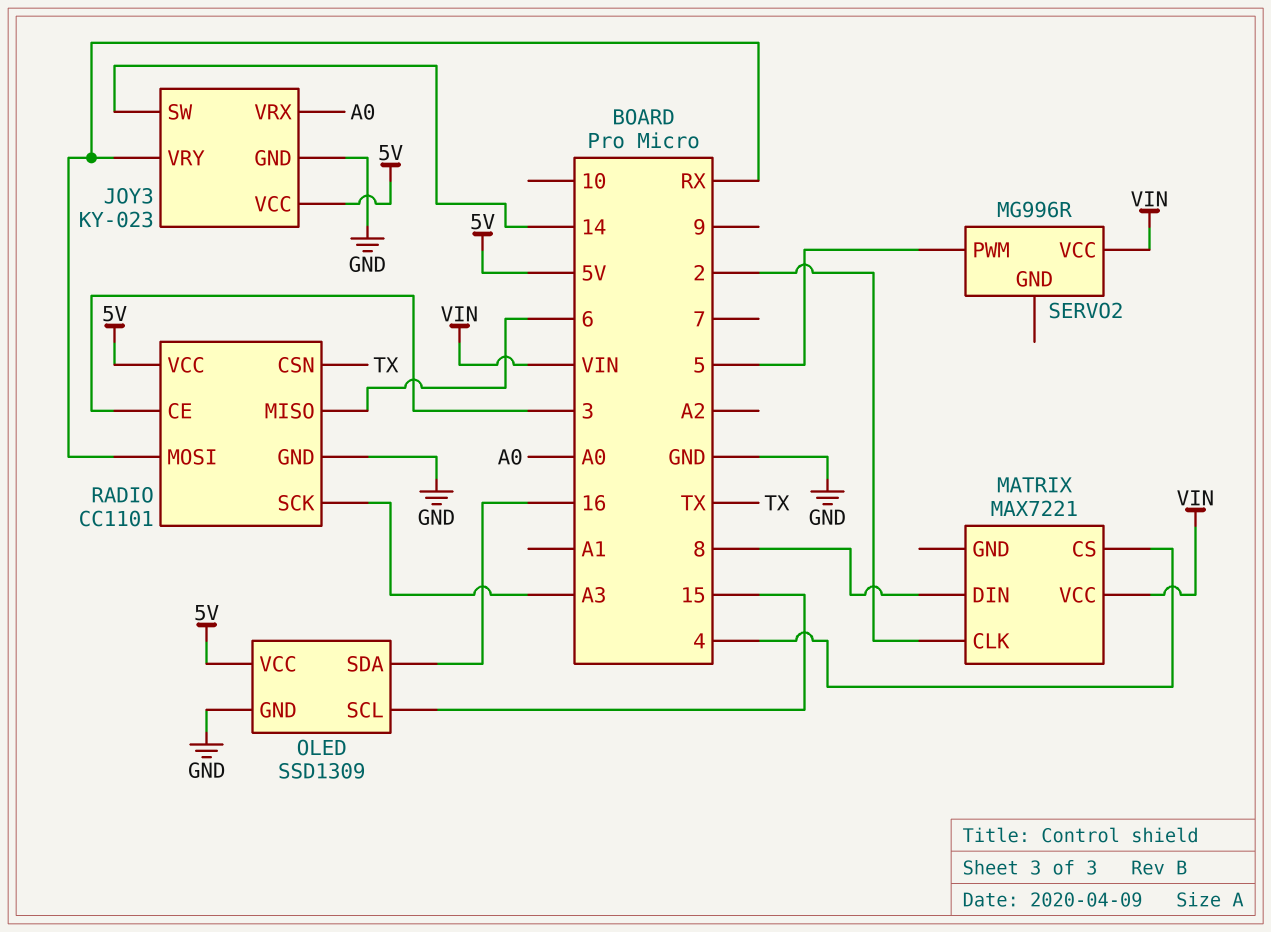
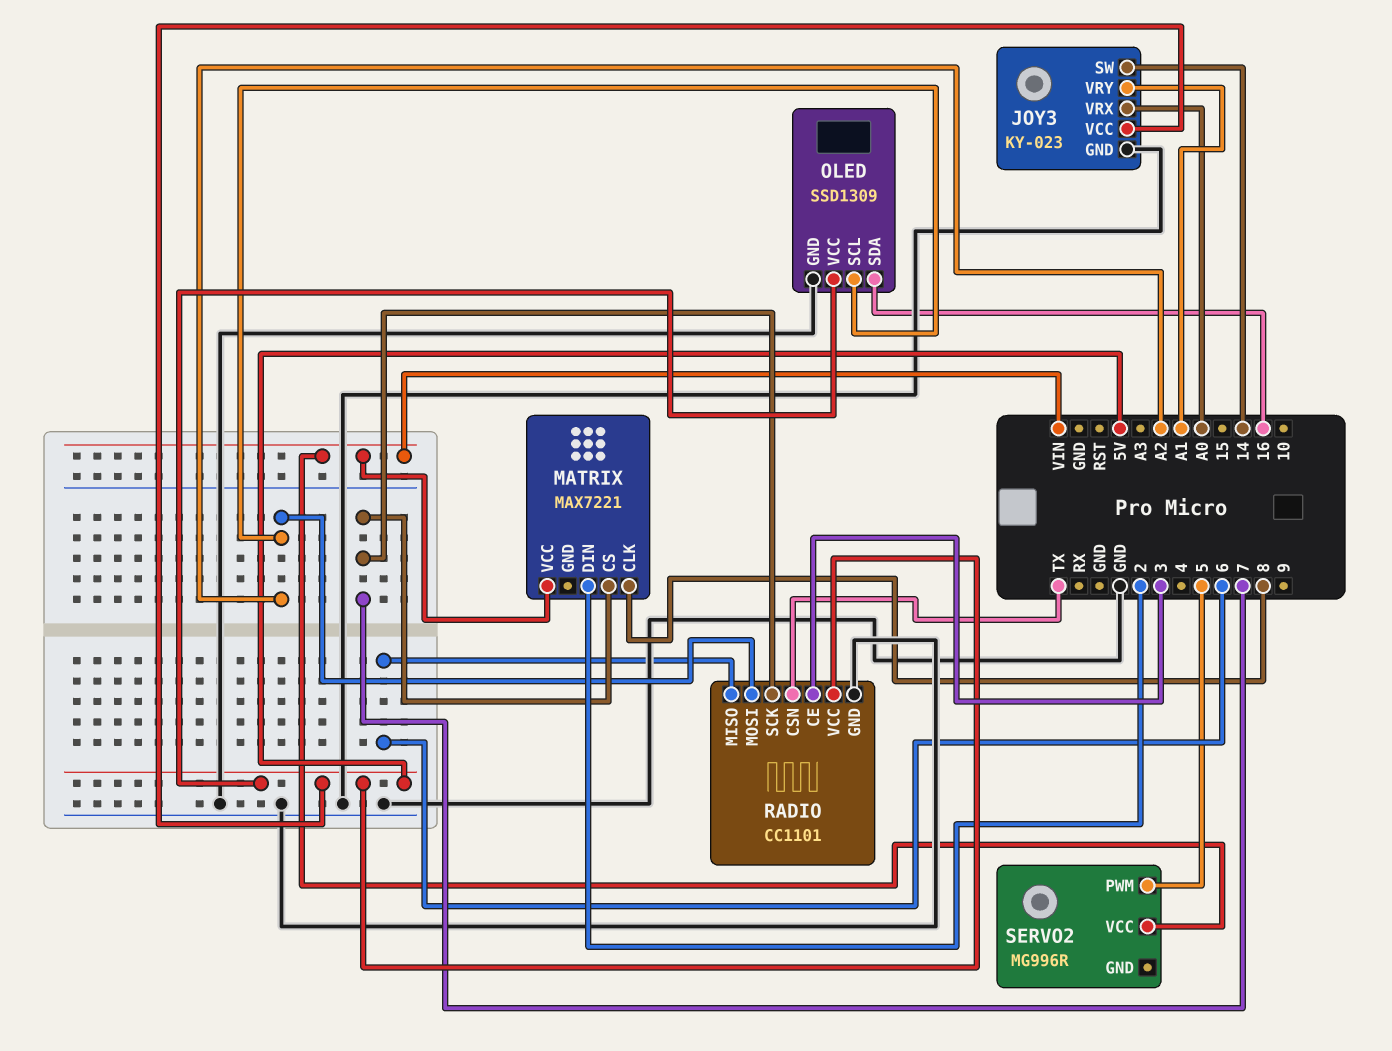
JOY3 pin VRY: RX -> A1
MATRIX pin CLK: 2 -> 8
MATRIX pin CS: 4 -> 7
MATRIX pin DIN: 8 -> 2
OLED pin SCL: 15 -> A2
RADIO pin MOSI: RX -> A2
RADIO pin SCK: A3 -> 7

